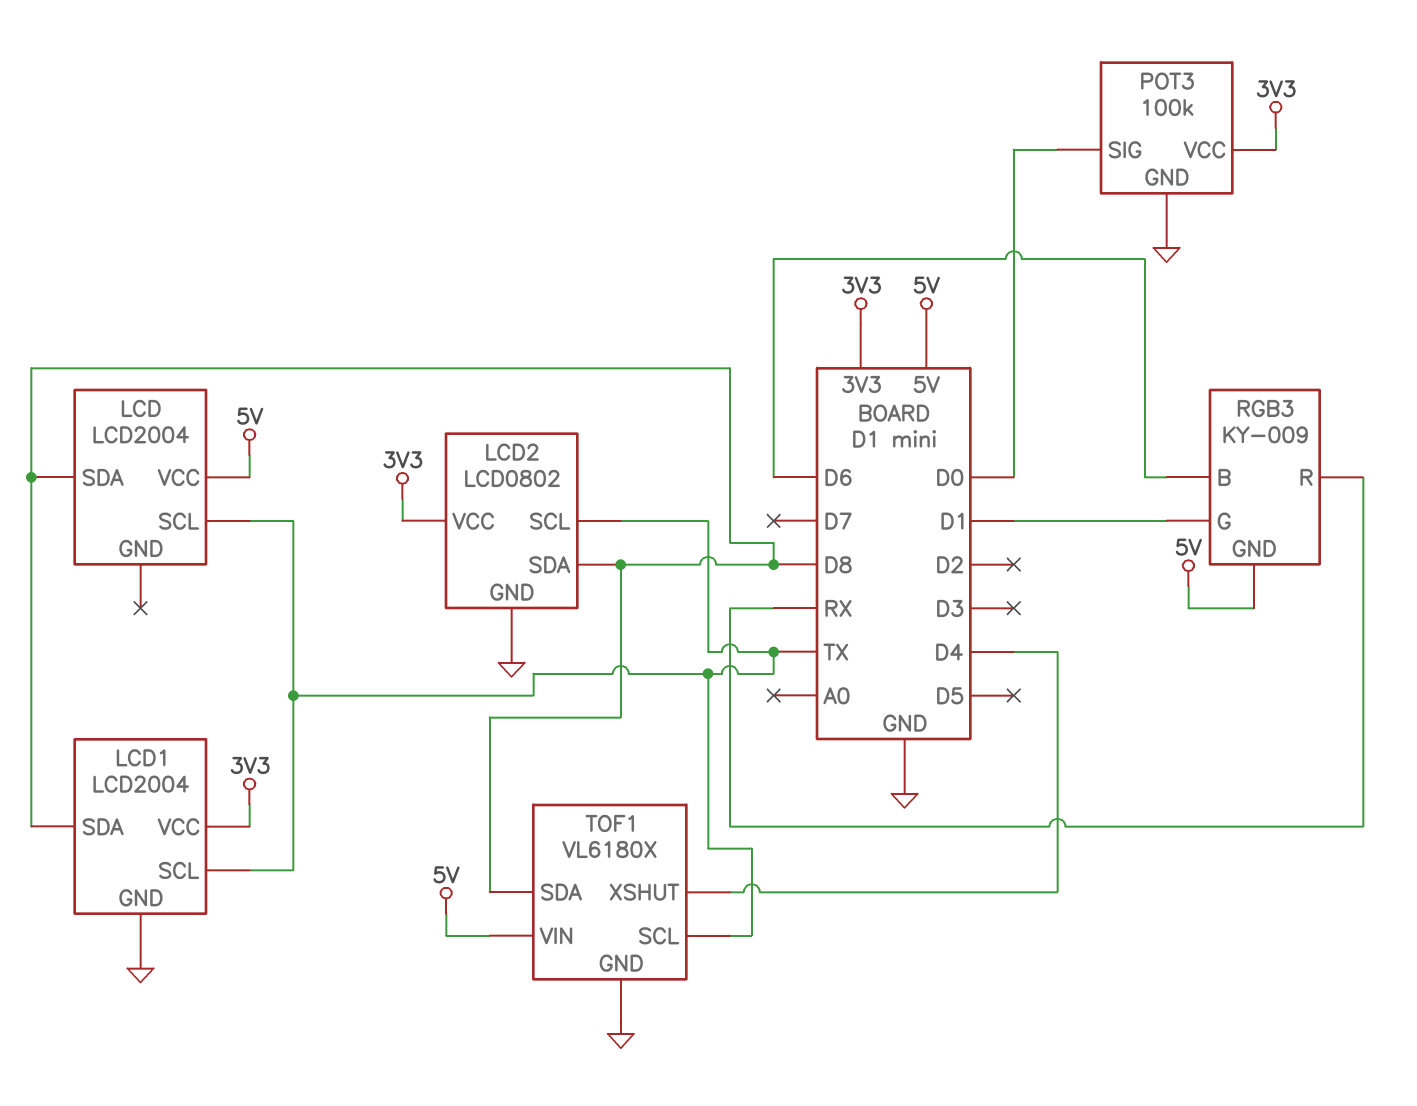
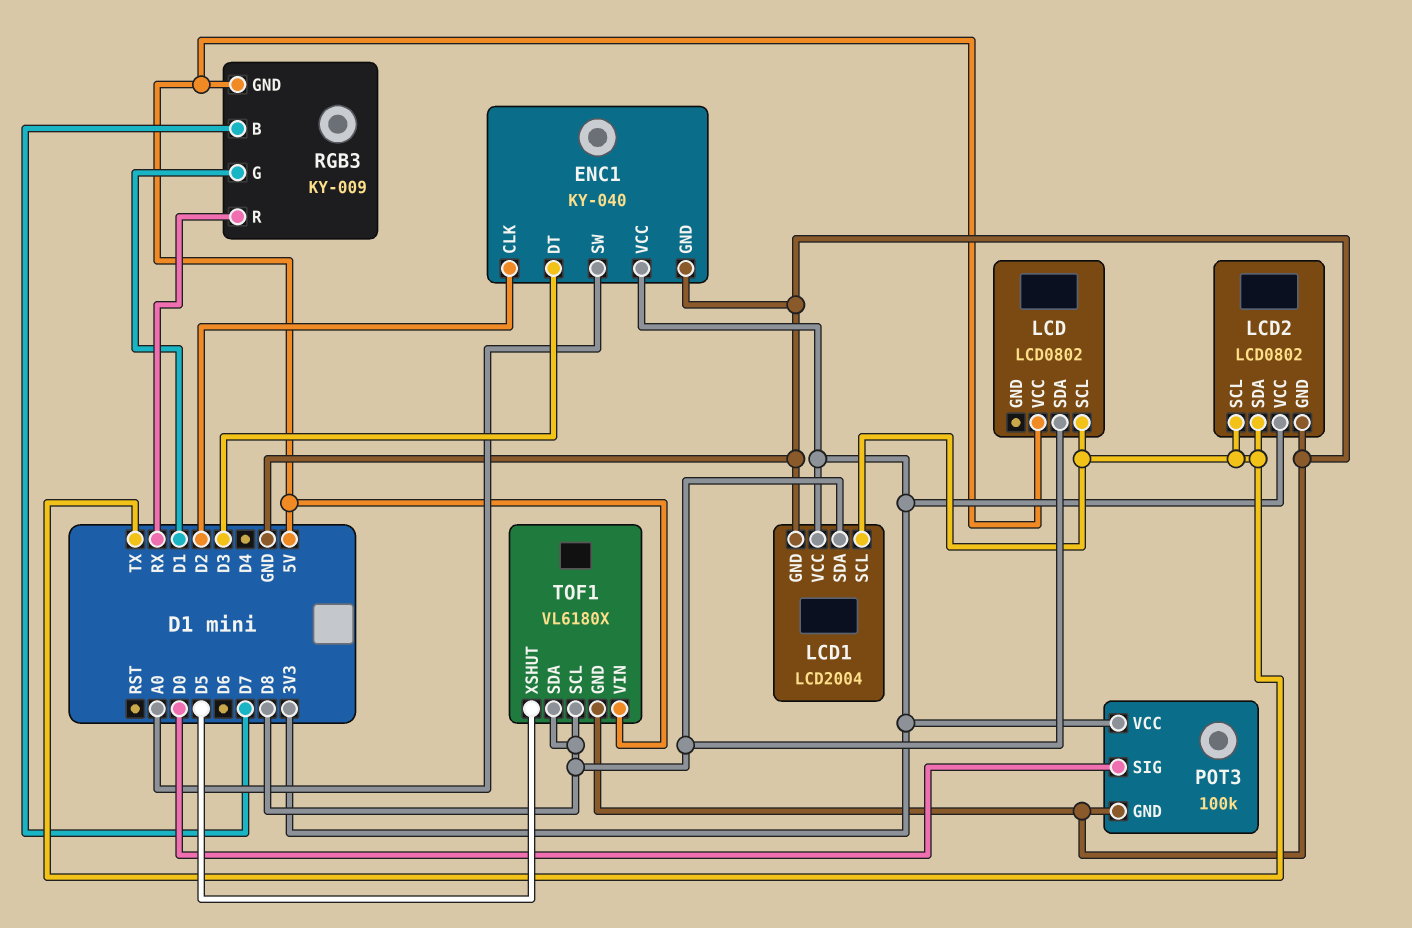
ENC1: none -> KY-040
ENC1 pin CLK: none -> D2
ENC1 pin DT: none -> D3
ENC1 pin GND: none -> GND
ENC1 pin SW: none -> A0
ENC1 pin VCC: none -> 3V3
LCD: LCD2004 -> LCD0802
LCD2 pin SDA: D8 -> TX
RGB3 pin B: D6 -> D7
TOF1 pin SCL: TX -> D8
TOF1 pin XSHUT: D4 -> D5

